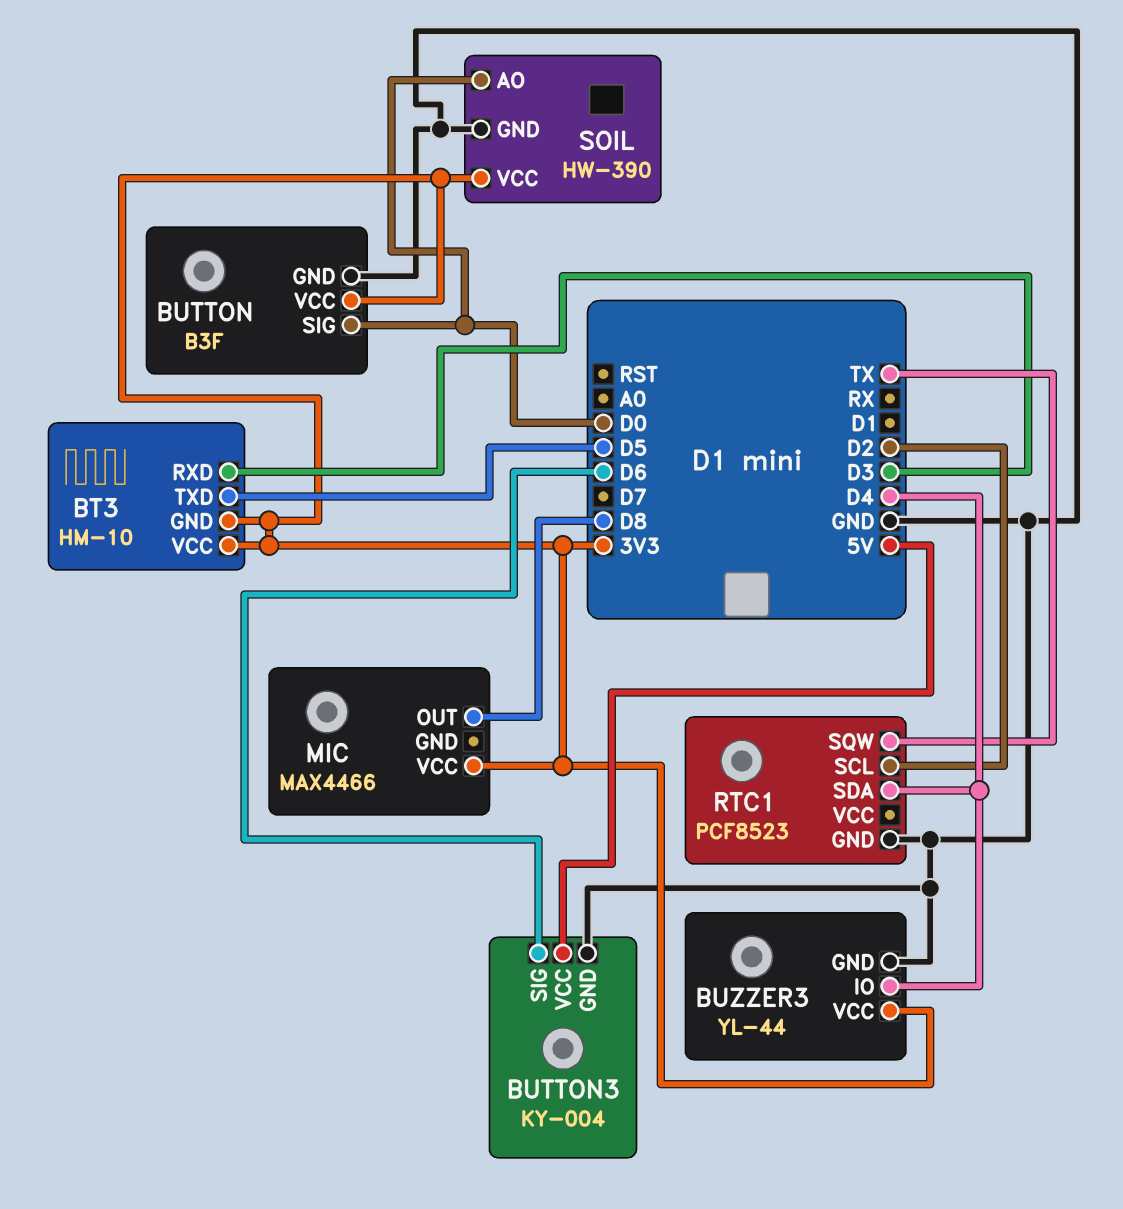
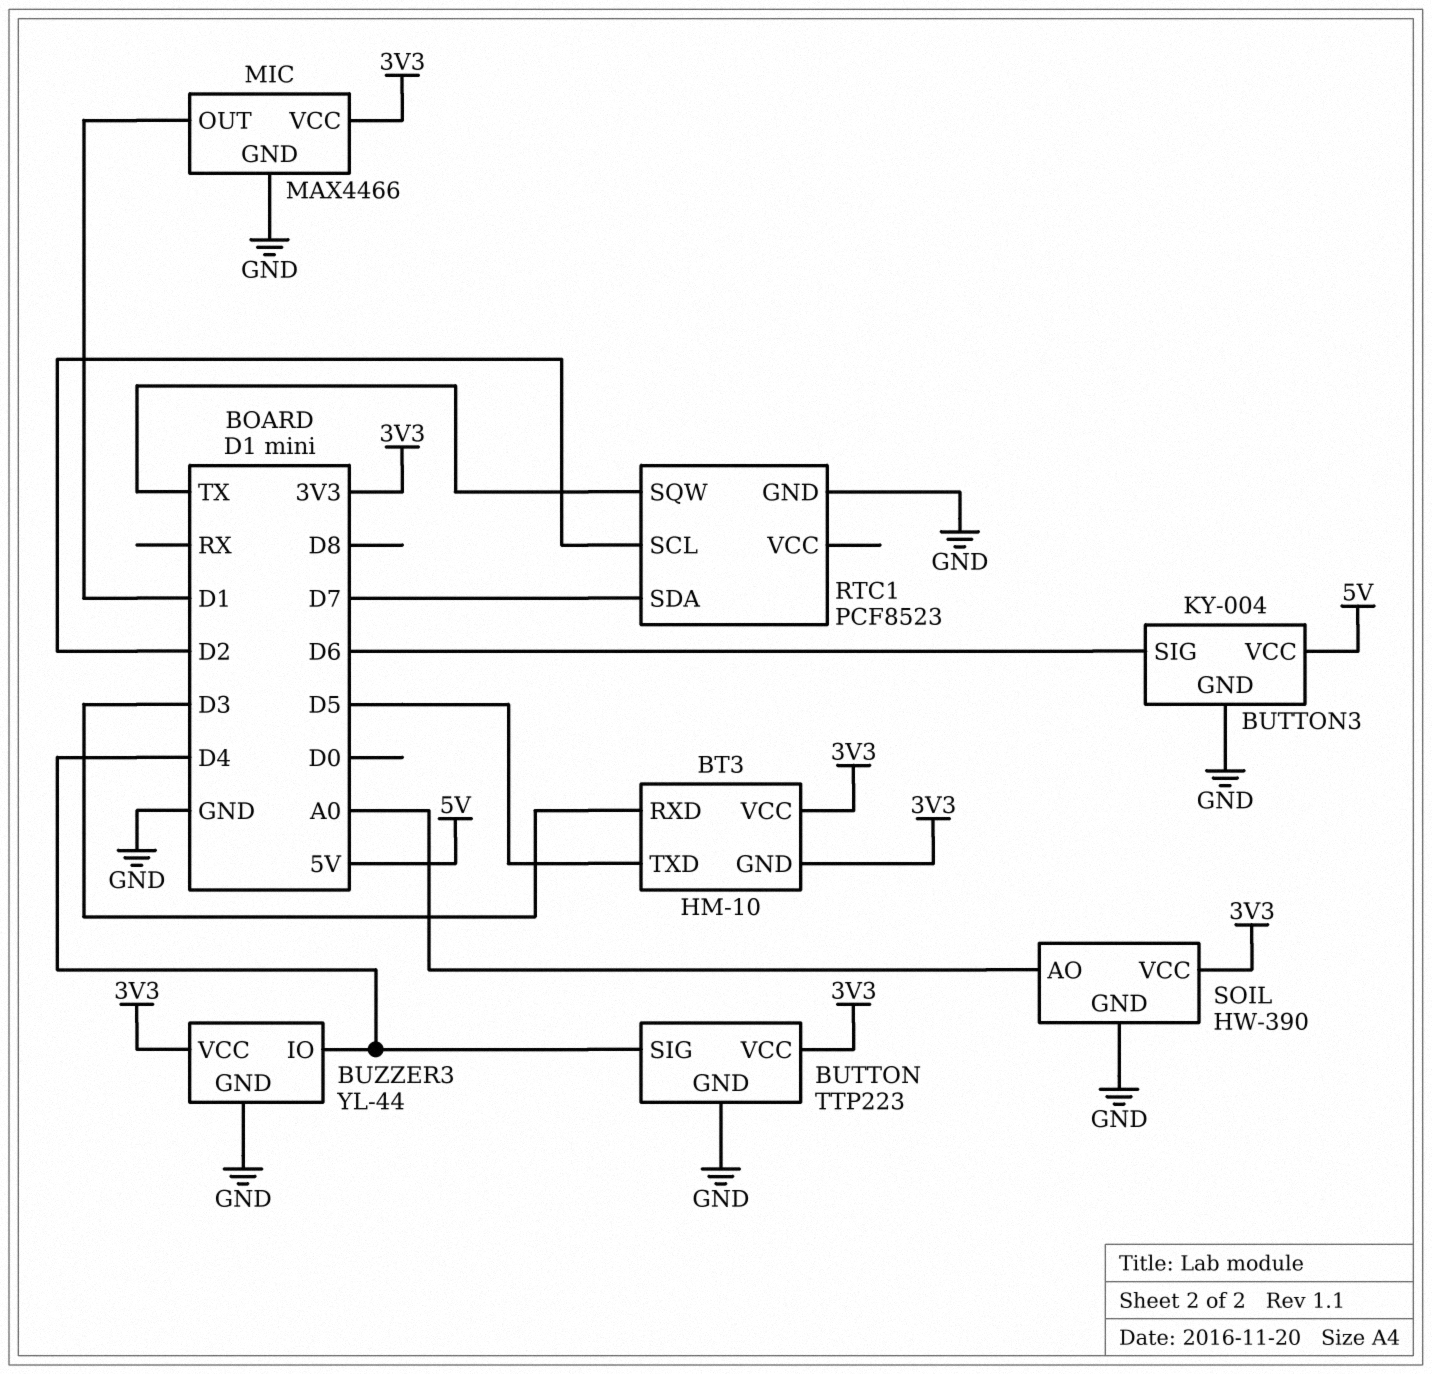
BUTTON: B3F -> TTP223
BUTTON pin SIG: D0 -> D4
MIC pin GND: none -> GND
MIC pin OUT: D8 -> D1
RTC1 pin SDA: D4 -> D7
SOIL pin AO: D0 -> A0

